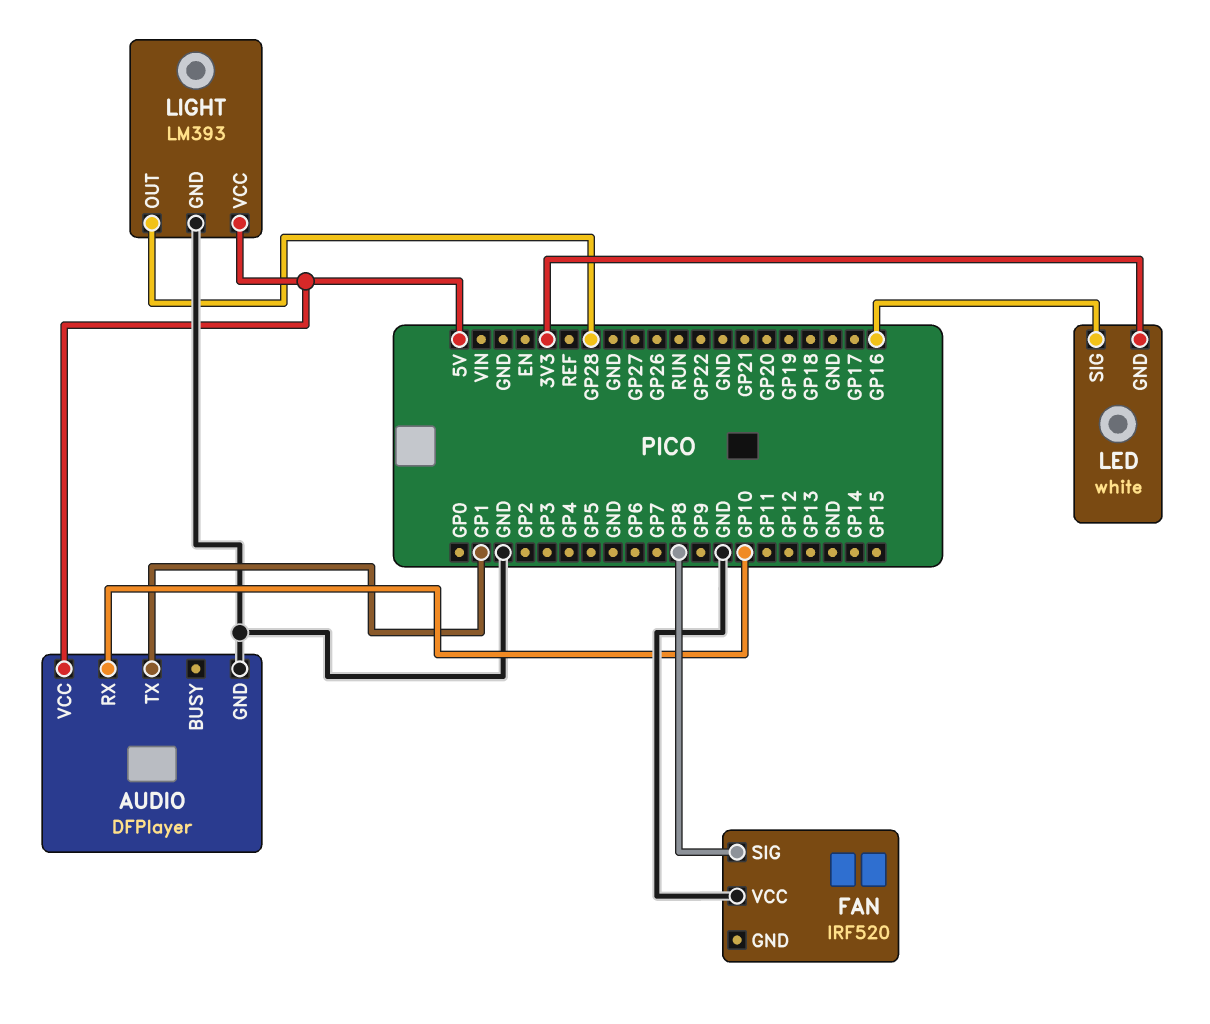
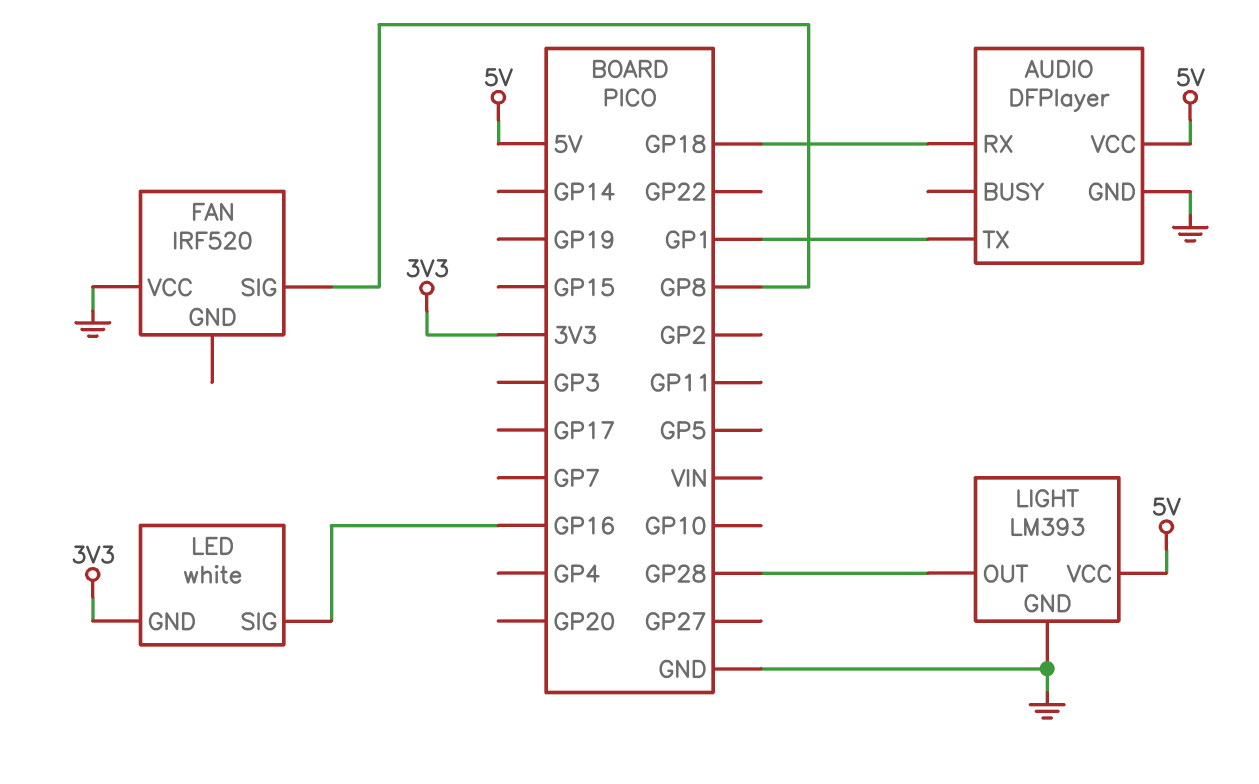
AUDIO pin RX: GP10 -> GP18

